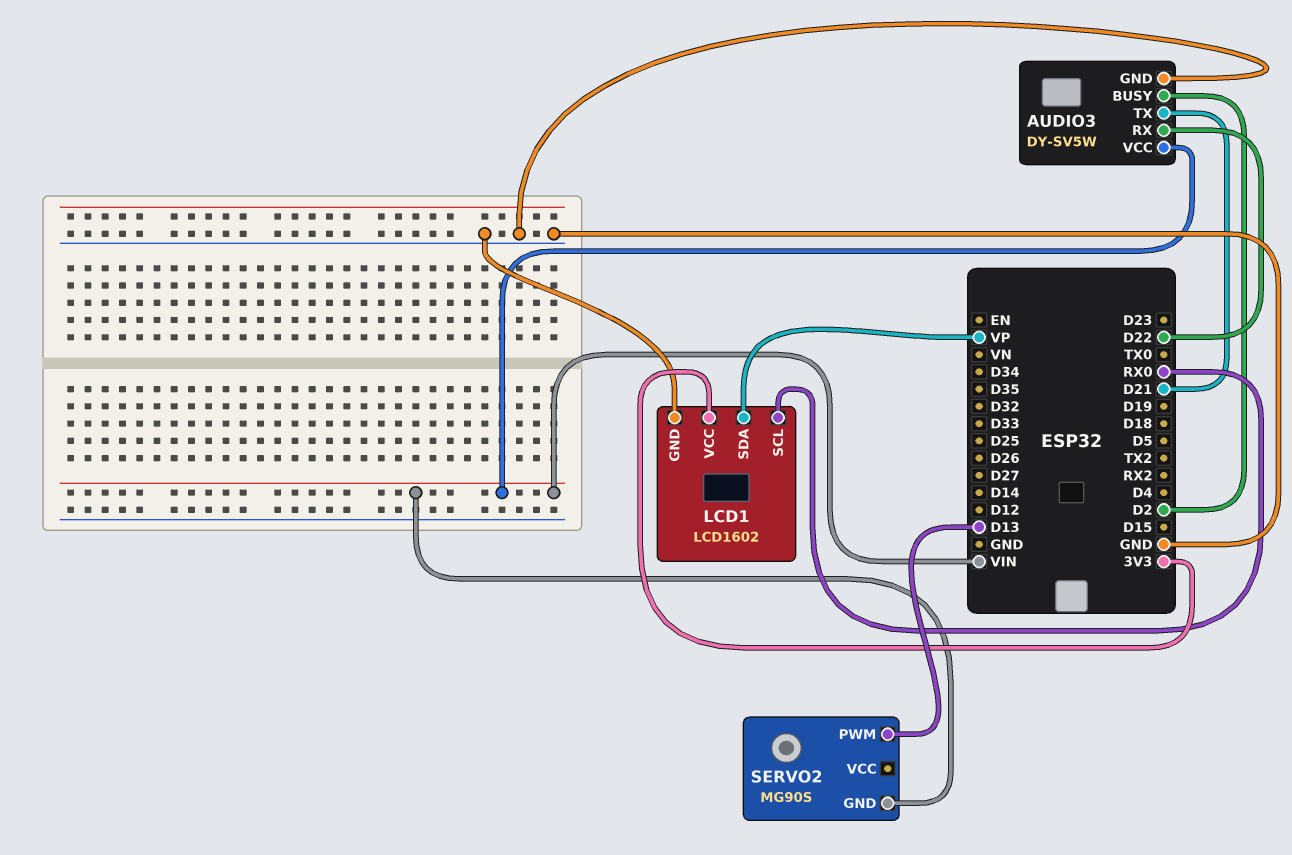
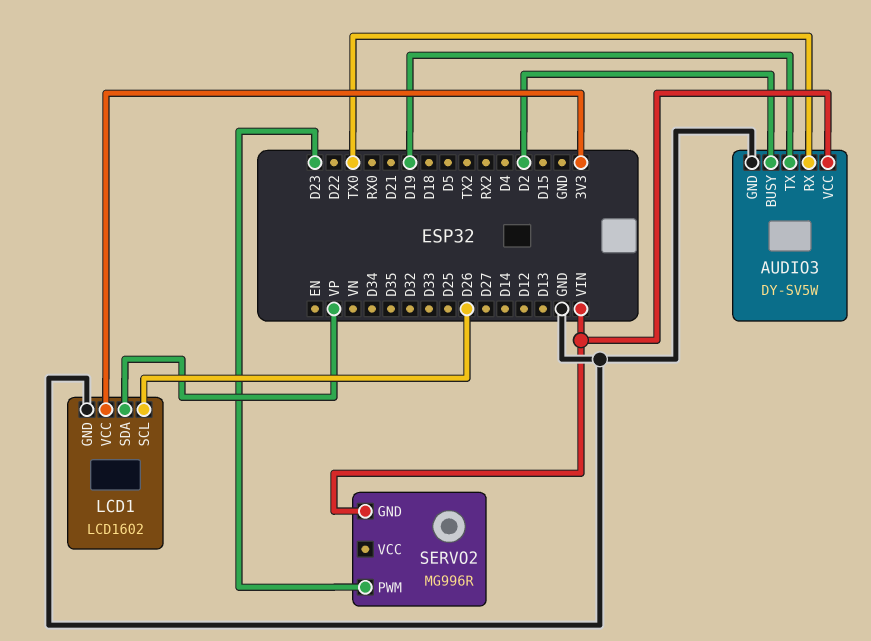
AUDIO3 pin RX: D22 -> TX0
AUDIO3 pin TX: D21 -> D19
LCD1 pin SCL: RX0 -> D26
SERVO2: MG90S -> MG996R
SERVO2 pin PWM: D13 -> D23

